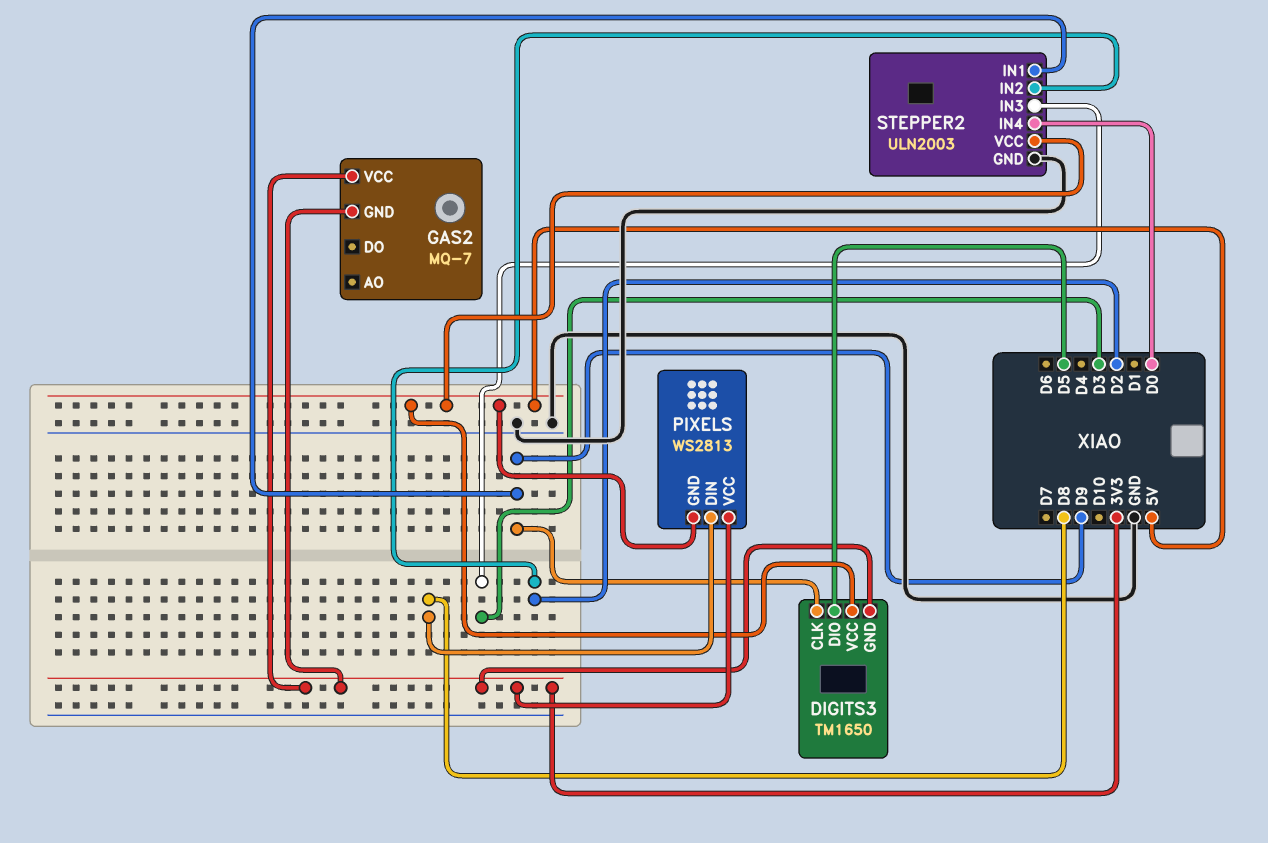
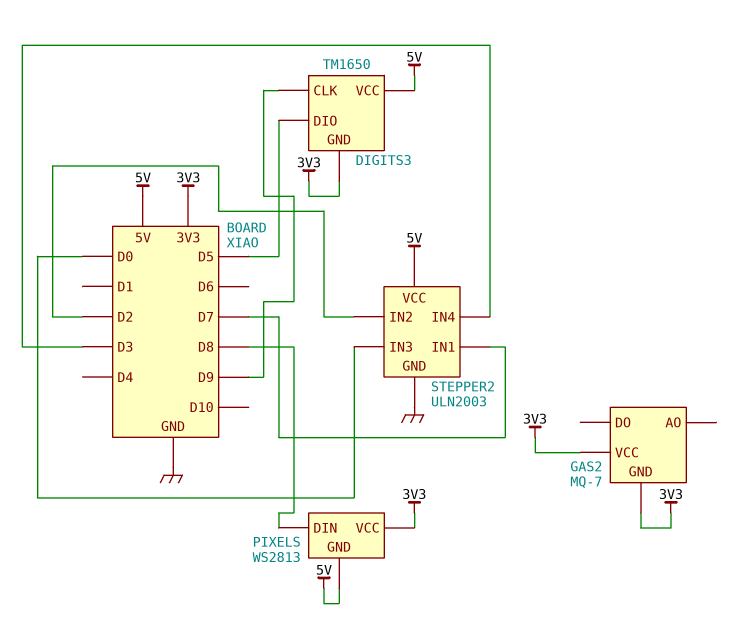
STEPPER2 pin IN1: D9 -> D7
STEPPER2 pin IN3: D3 -> D0
STEPPER2 pin IN4: D0 -> D3

